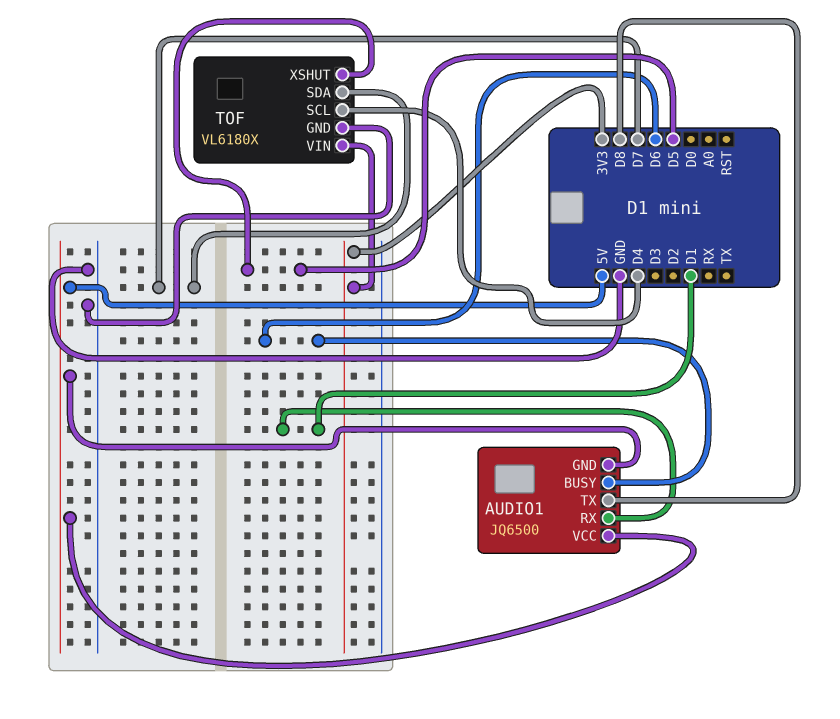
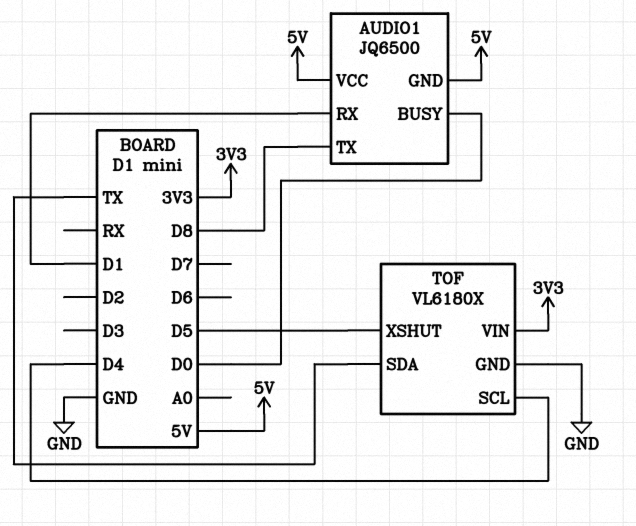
AUDIO1 pin BUSY: D6 -> D0
TOF pin SDA: D7 -> TX

